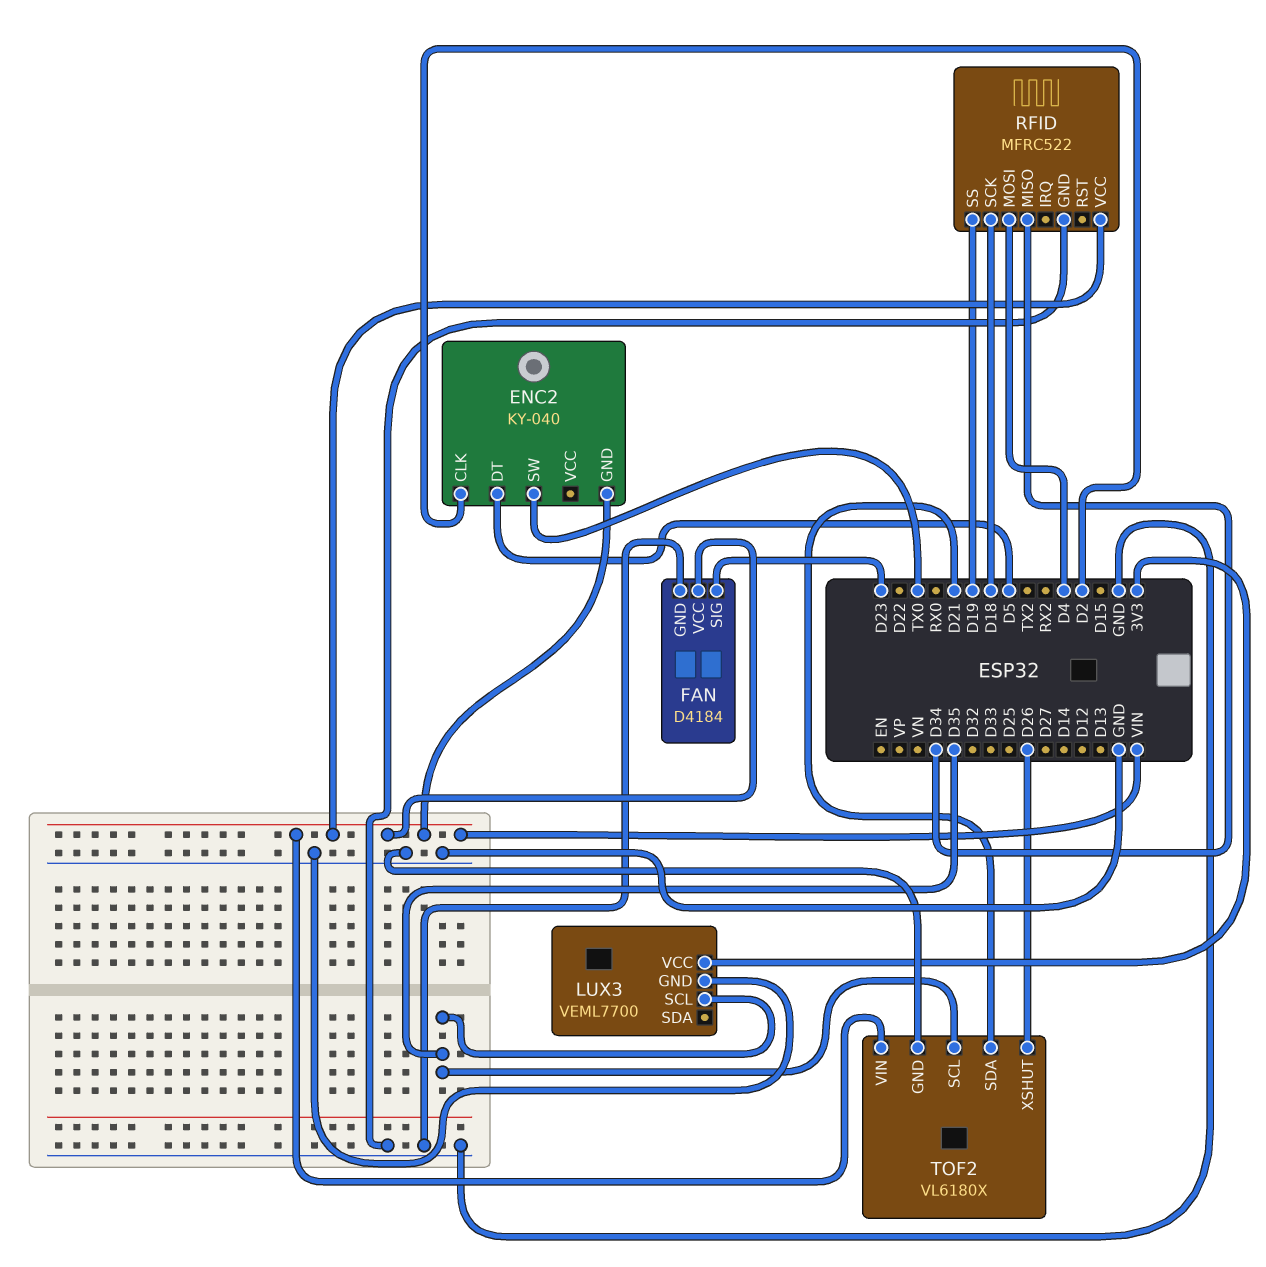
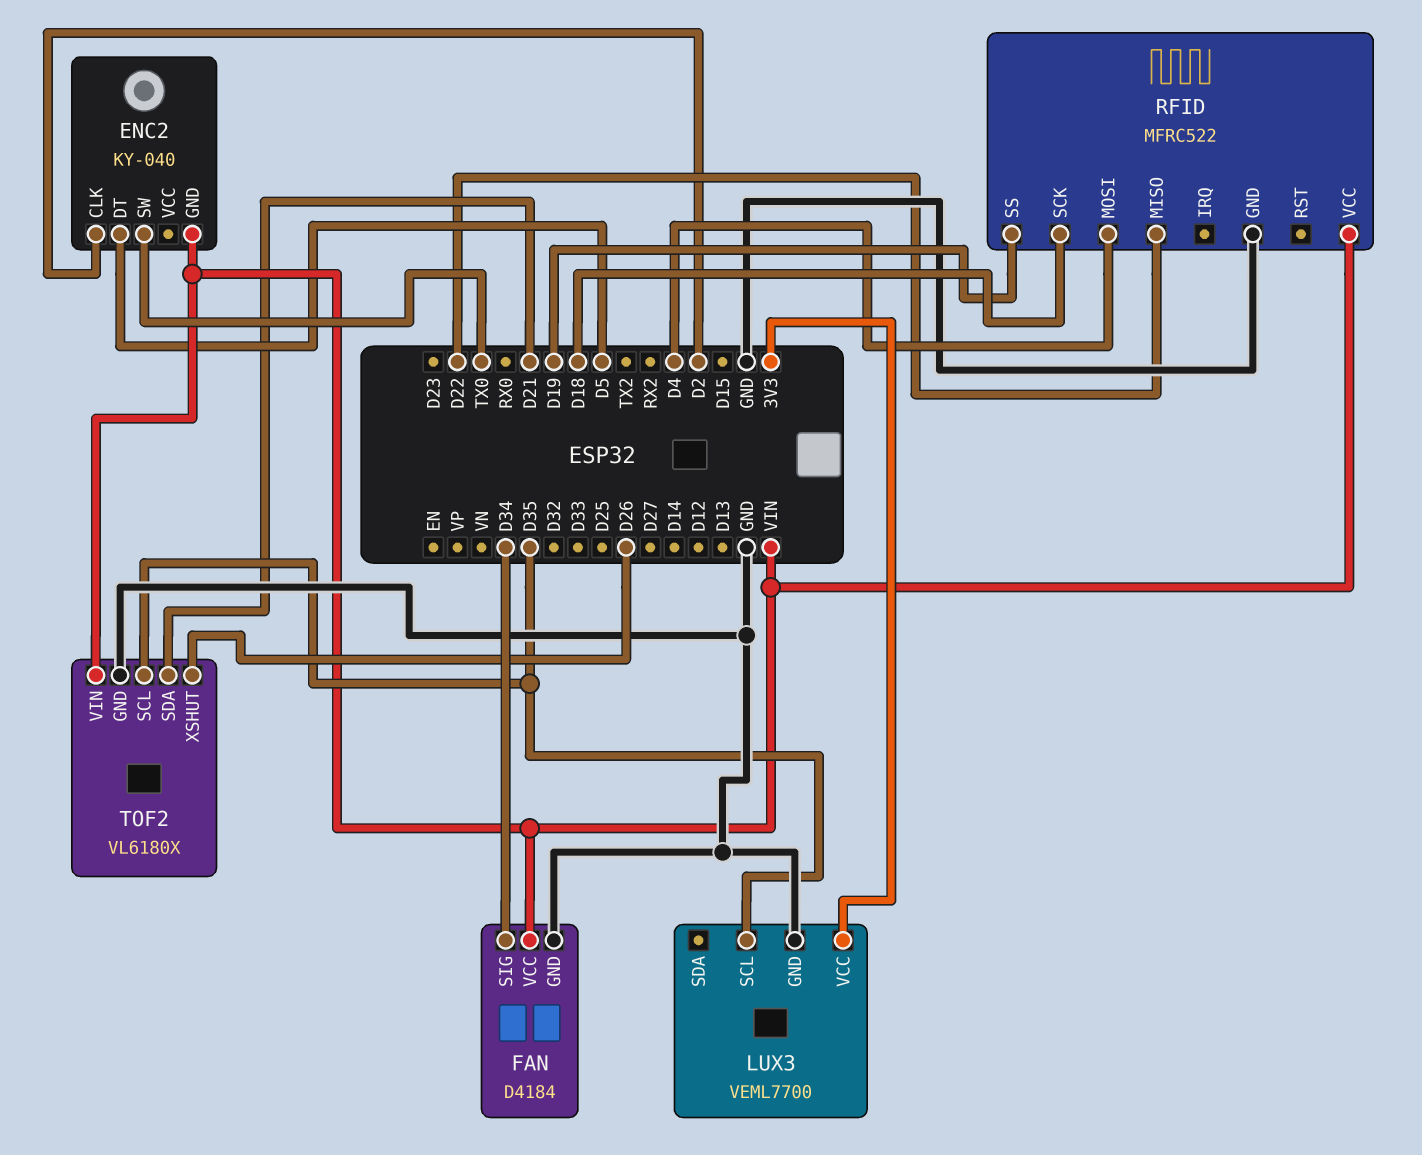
FAN pin SIG: D23 -> D34
RFID pin MISO: D34 -> D22

